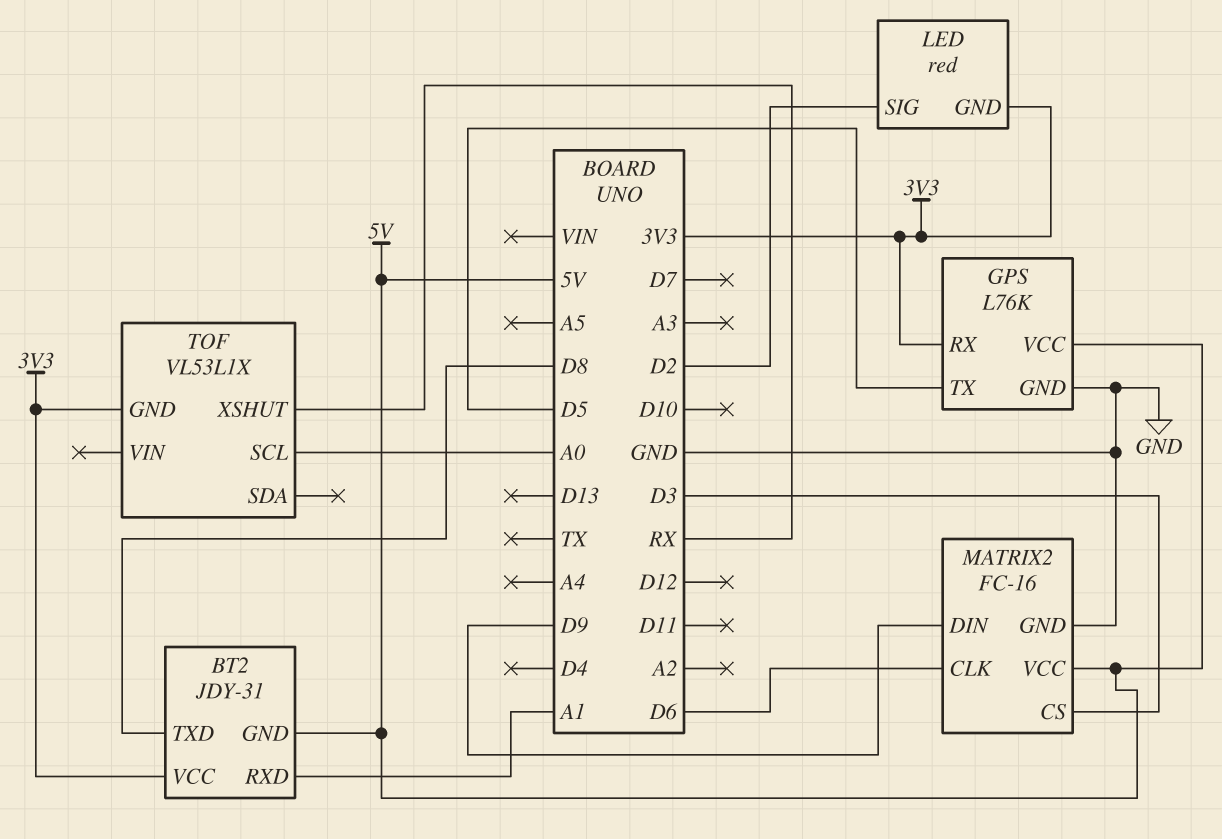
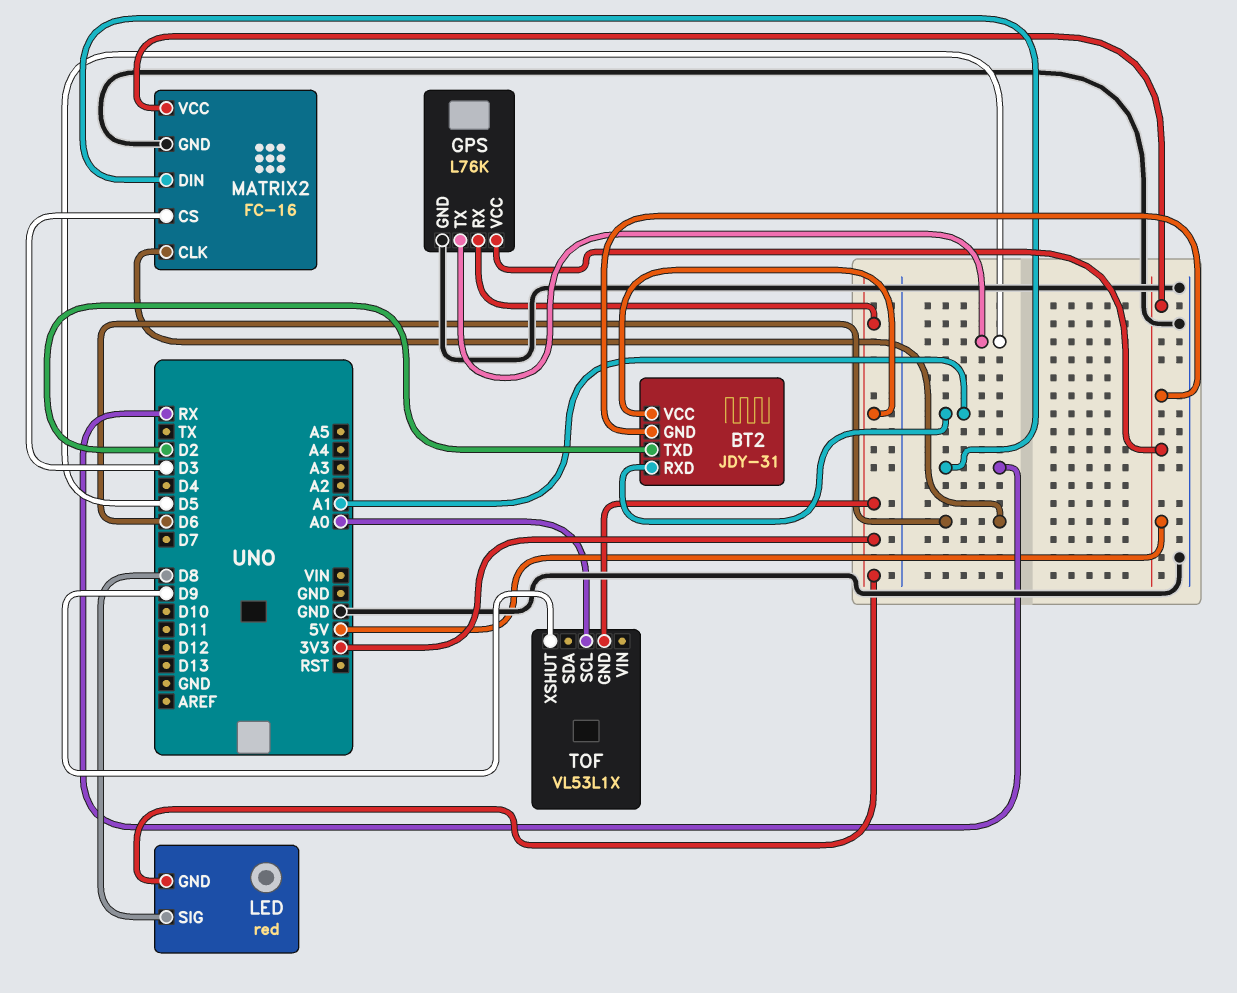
BT2 pin TXD: D8 -> D2
LED pin SIG: D2 -> D8
MATRIX2 pin DIN: D9 -> RX
TOF pin XSHUT: RX -> D9

